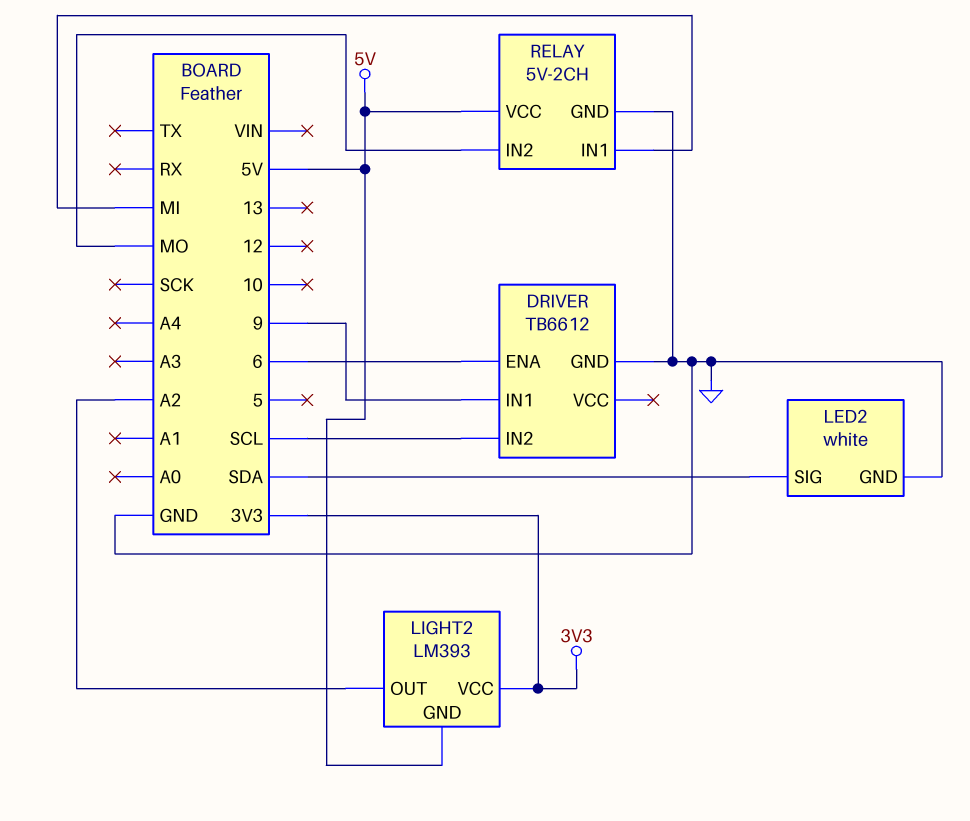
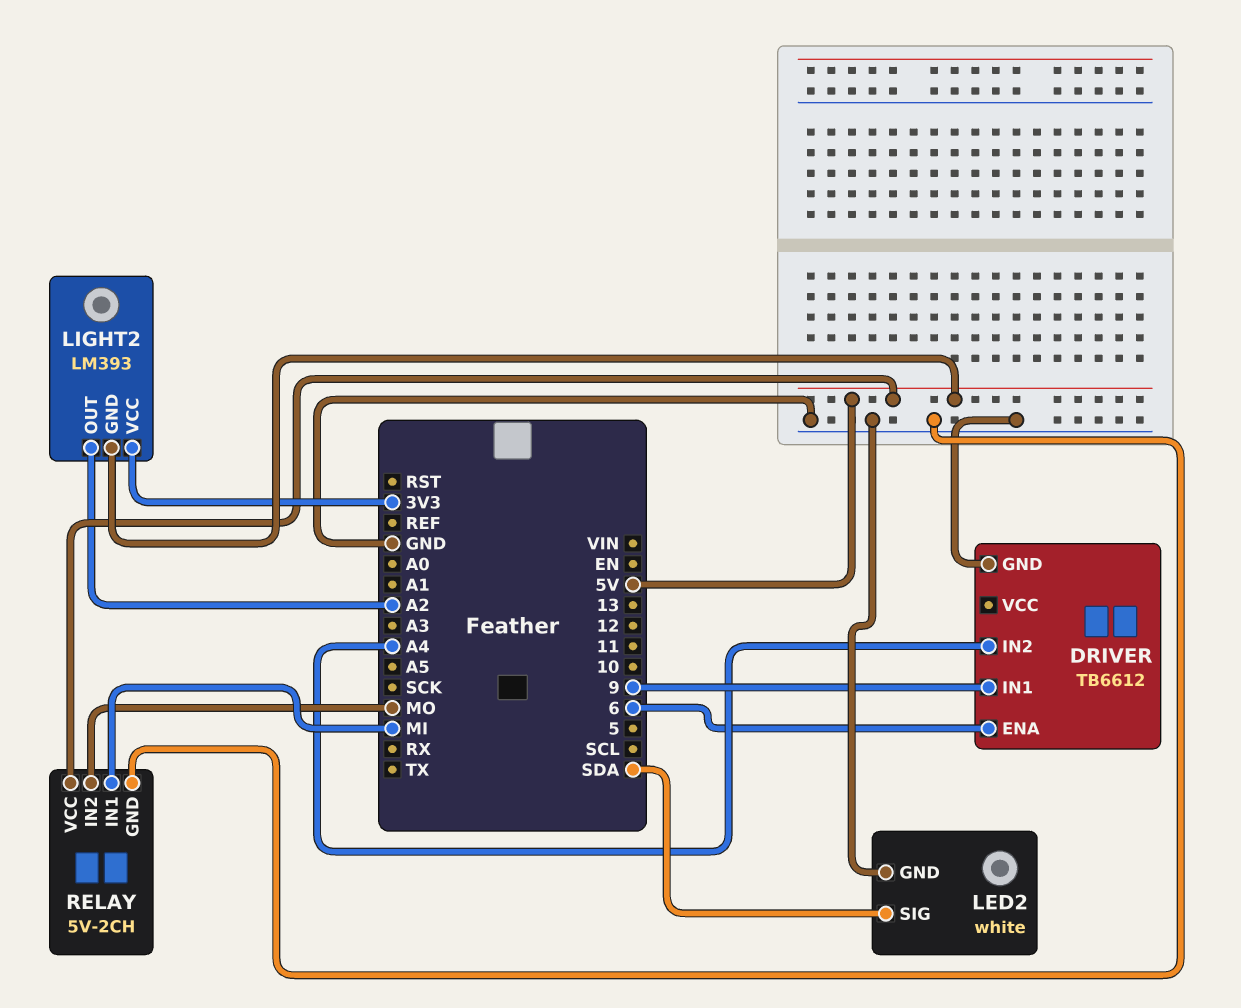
DRIVER pin IN2: SCL -> A4

